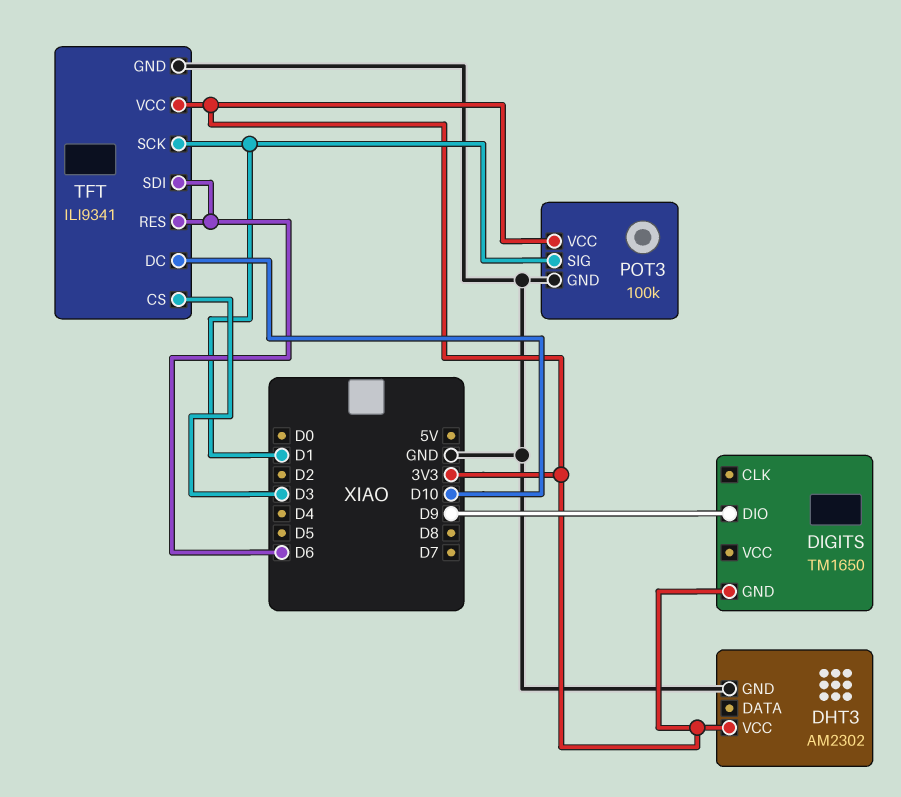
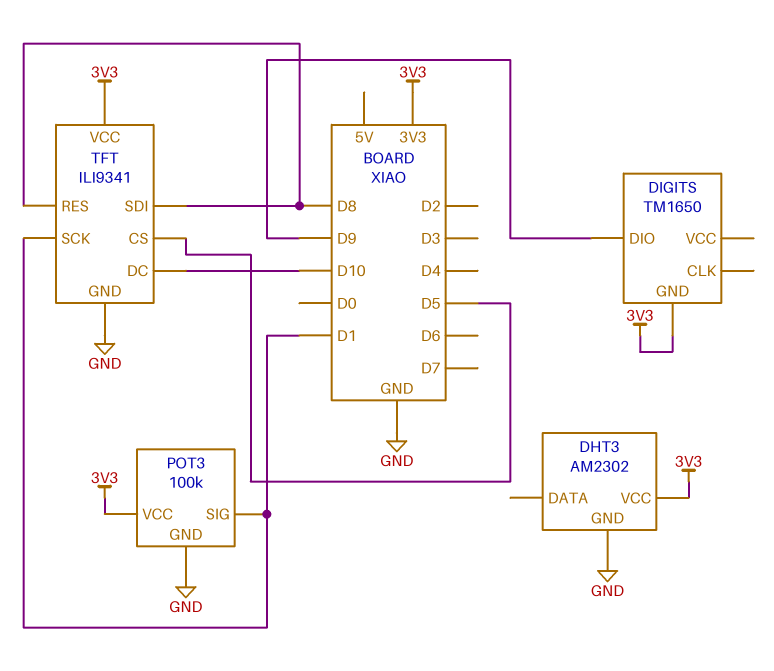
TFT pin CS: D3 -> D5
TFT pin RES: D6 -> D8
TFT pin SDI: D6 -> D8

